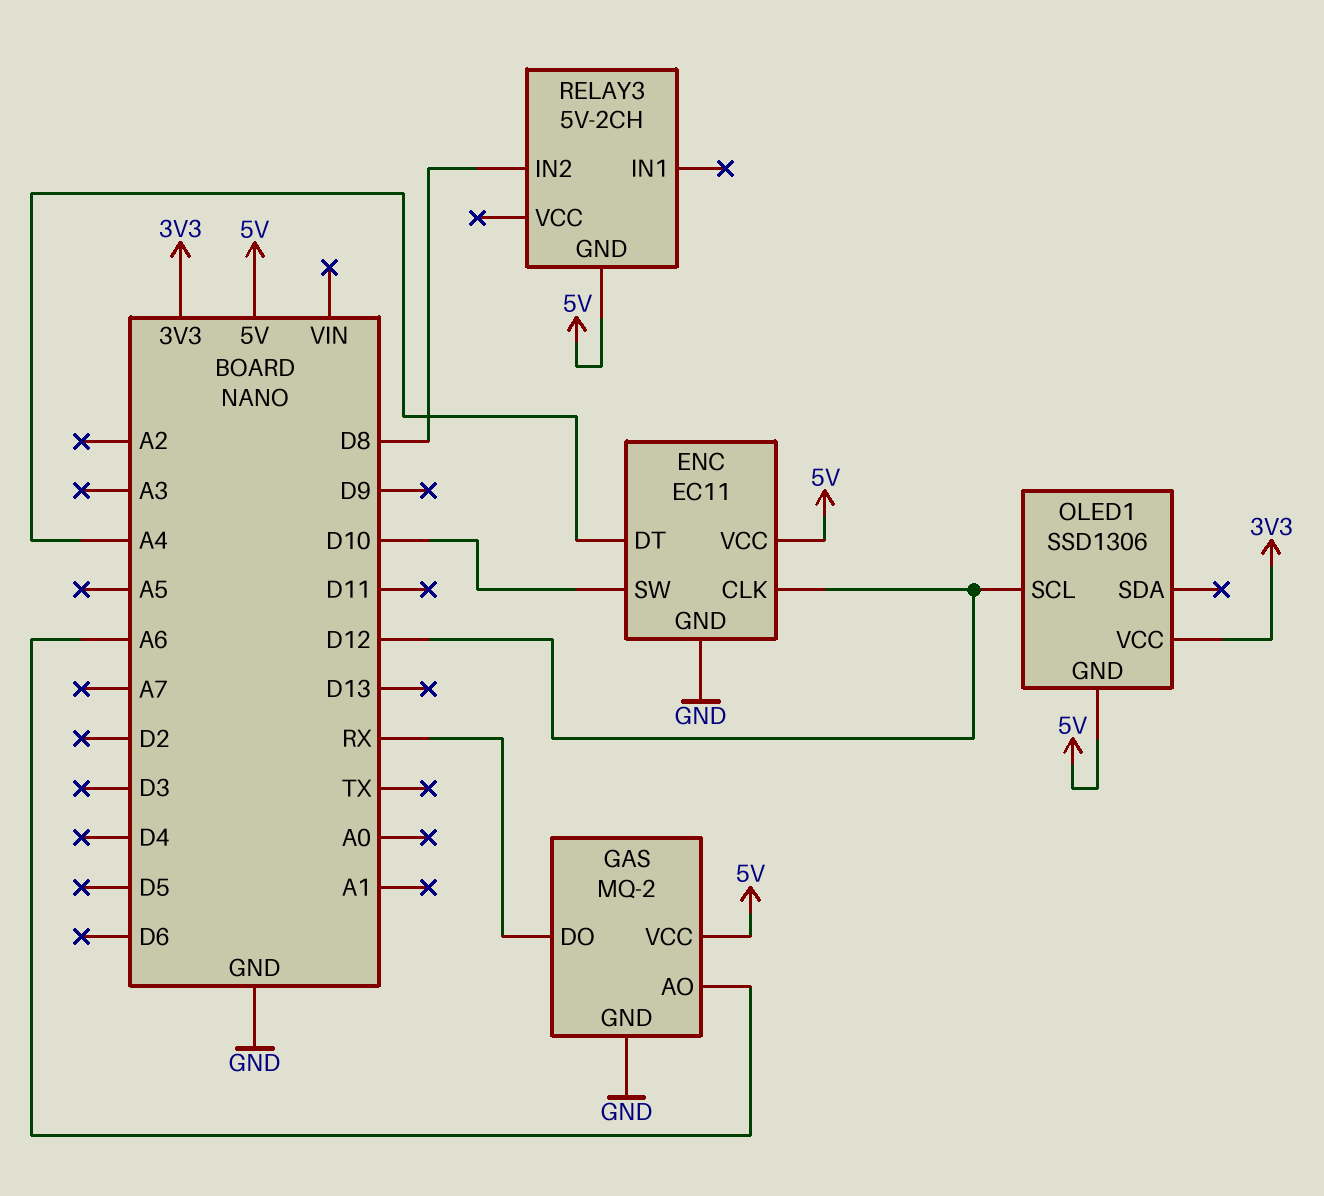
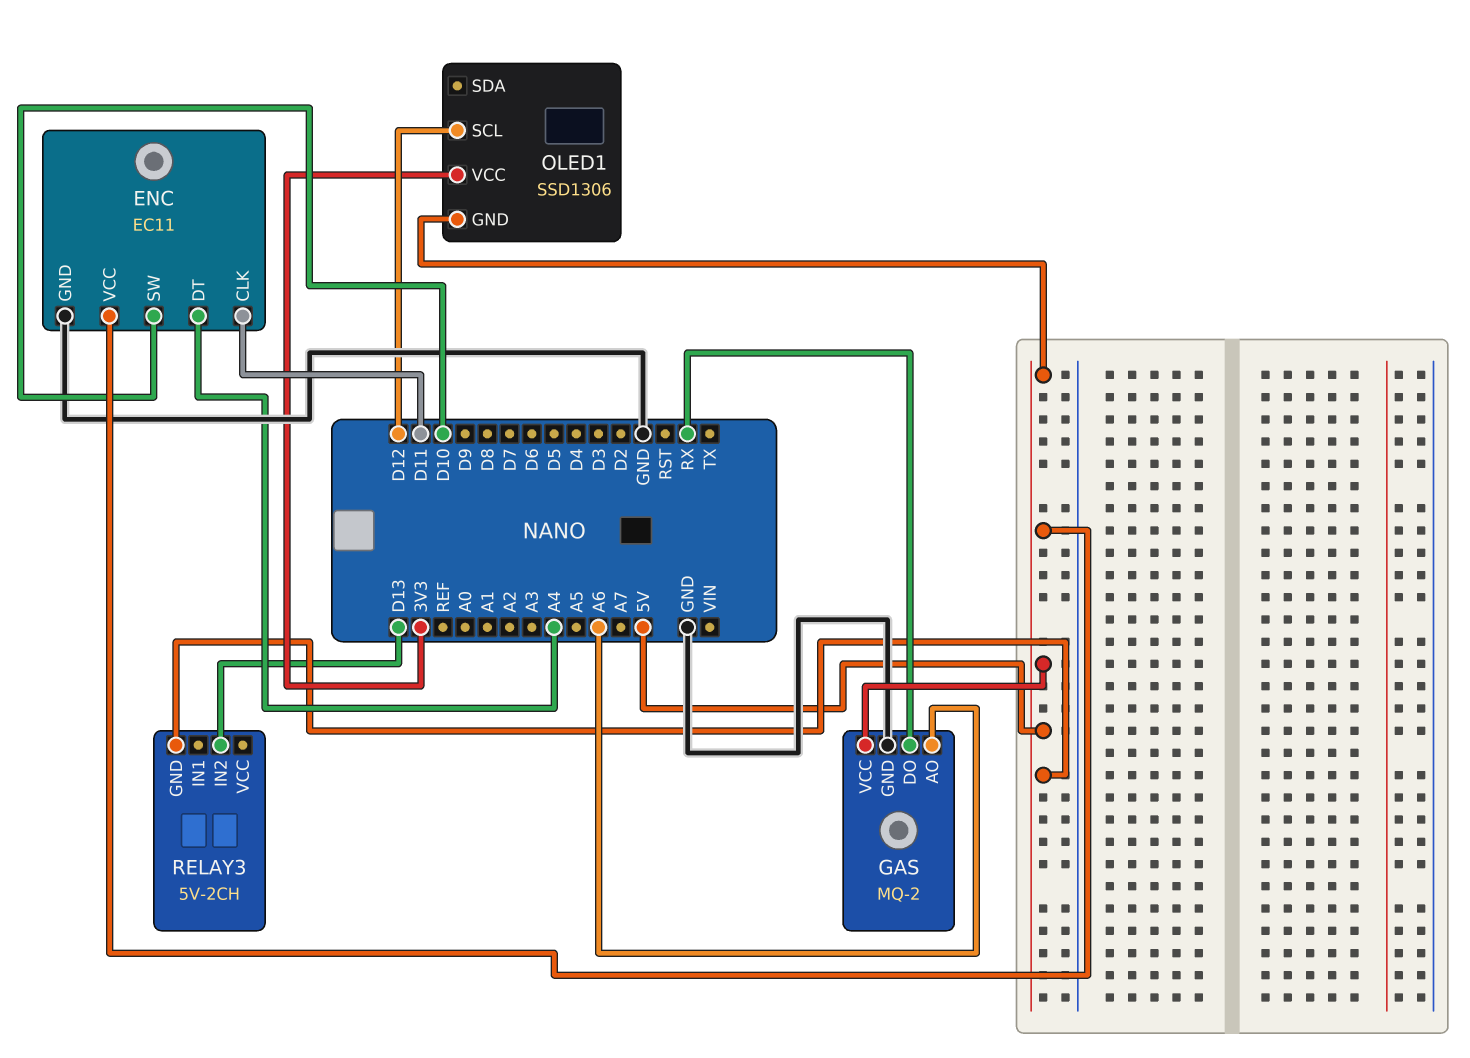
ENC pin CLK: D12 -> D11
RELAY3 pin IN2: D8 -> D13

